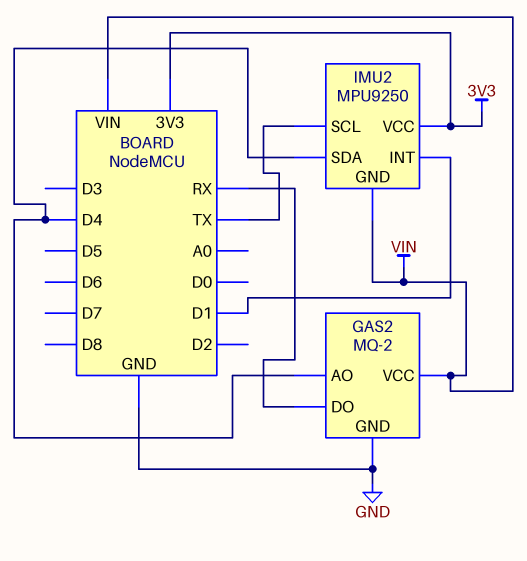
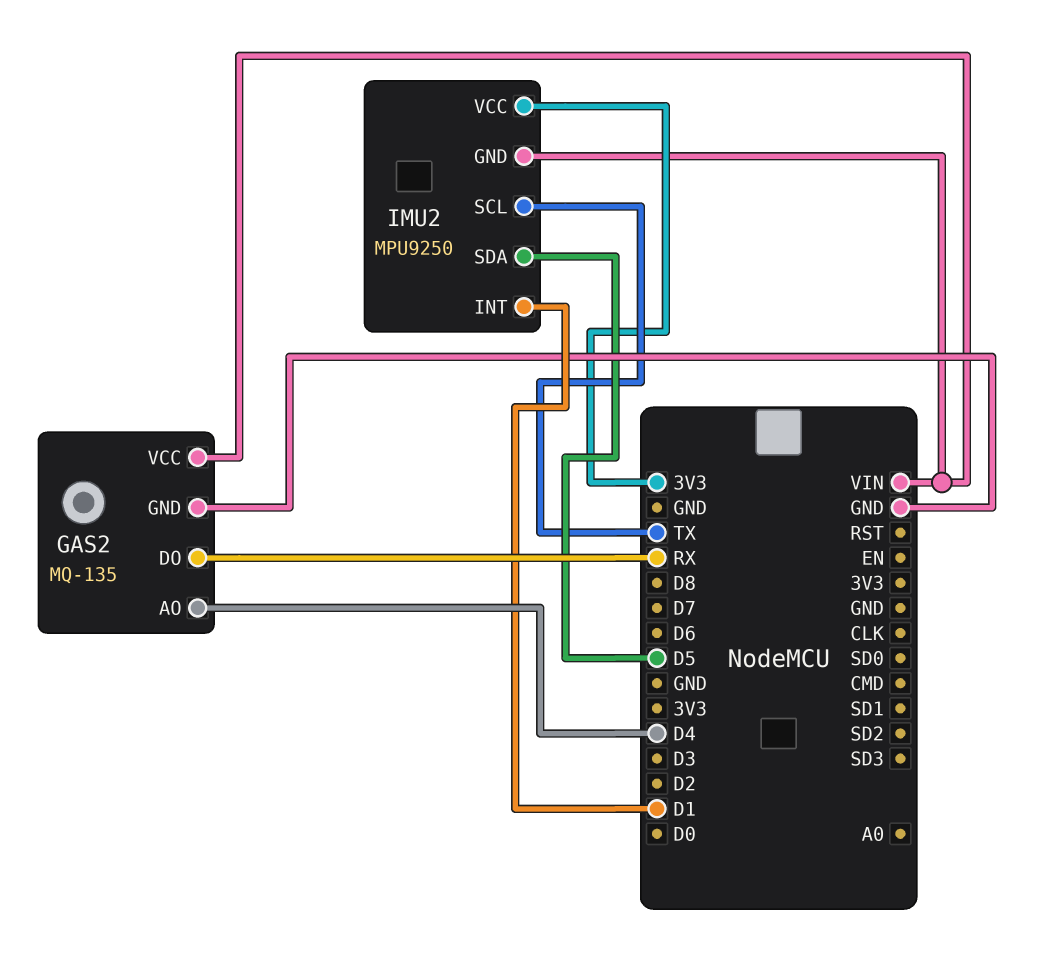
GAS2: MQ-2 -> MQ-135
IMU2 pin SDA: D4 -> D5

